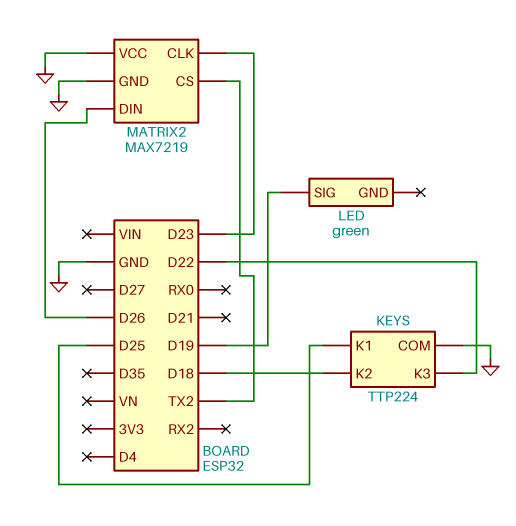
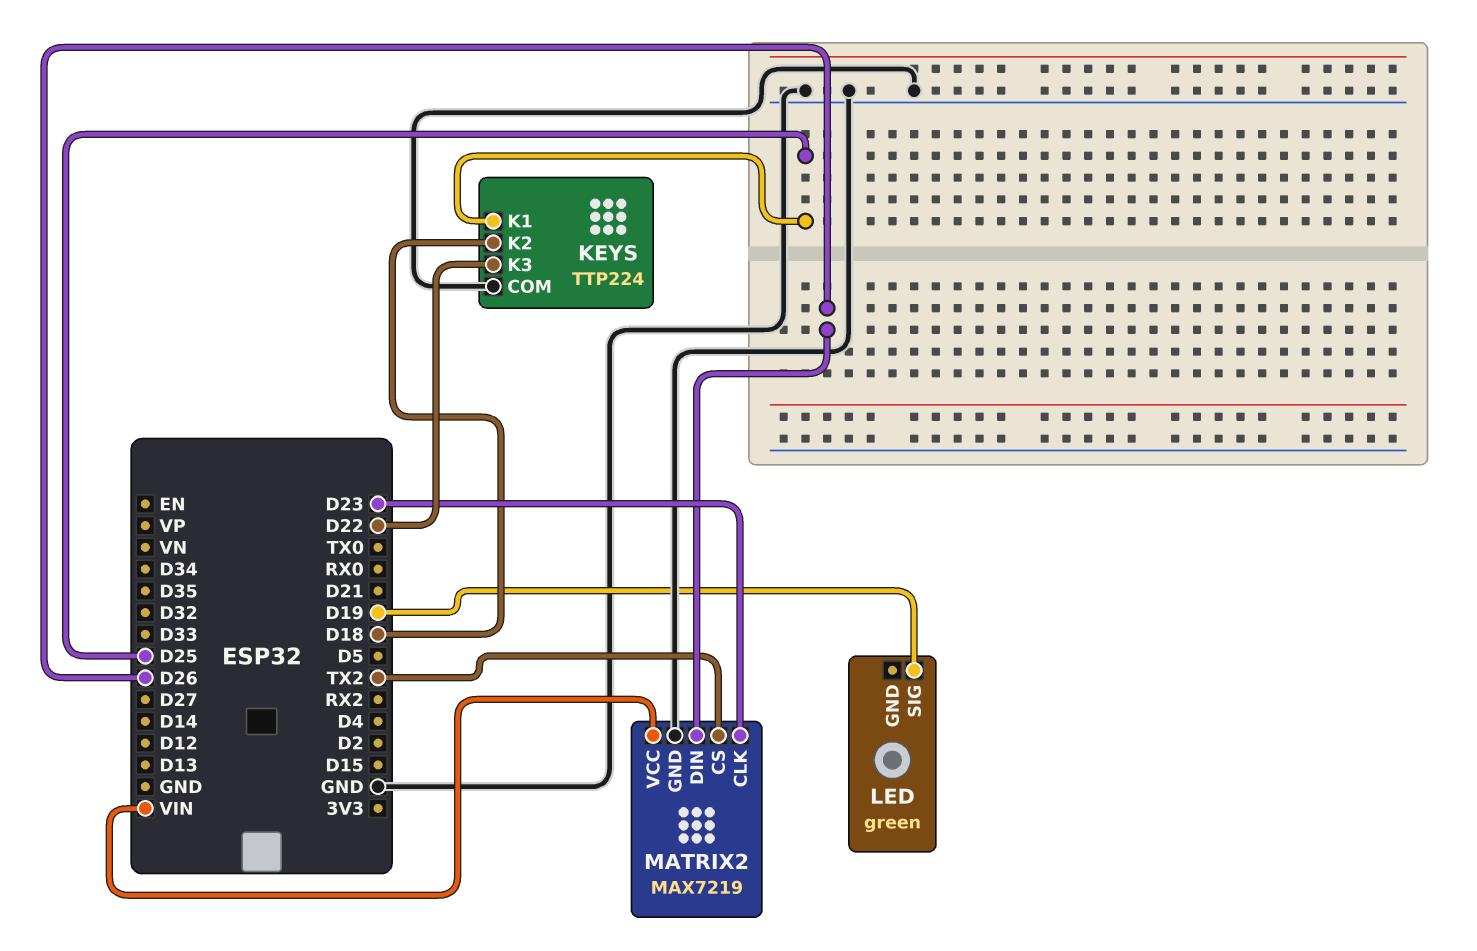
MATRIX2 pin VCC: GND -> VIN

